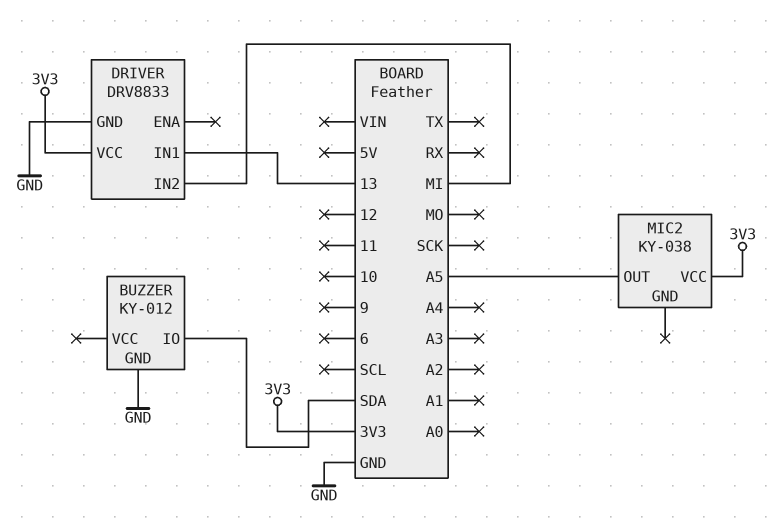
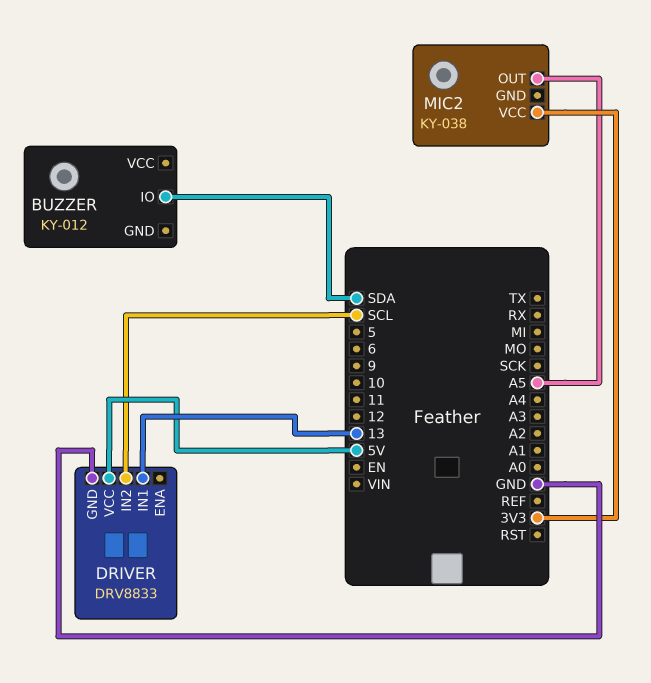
BUZZER pin GND: GND -> none
DRIVER pin IN2: MI -> SCL
DRIVER pin VCC: 3V3 -> 5V

